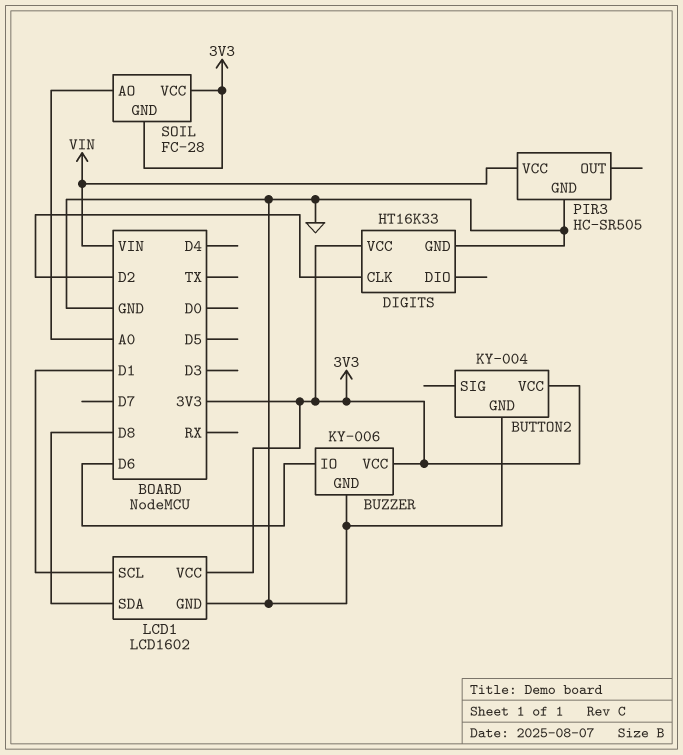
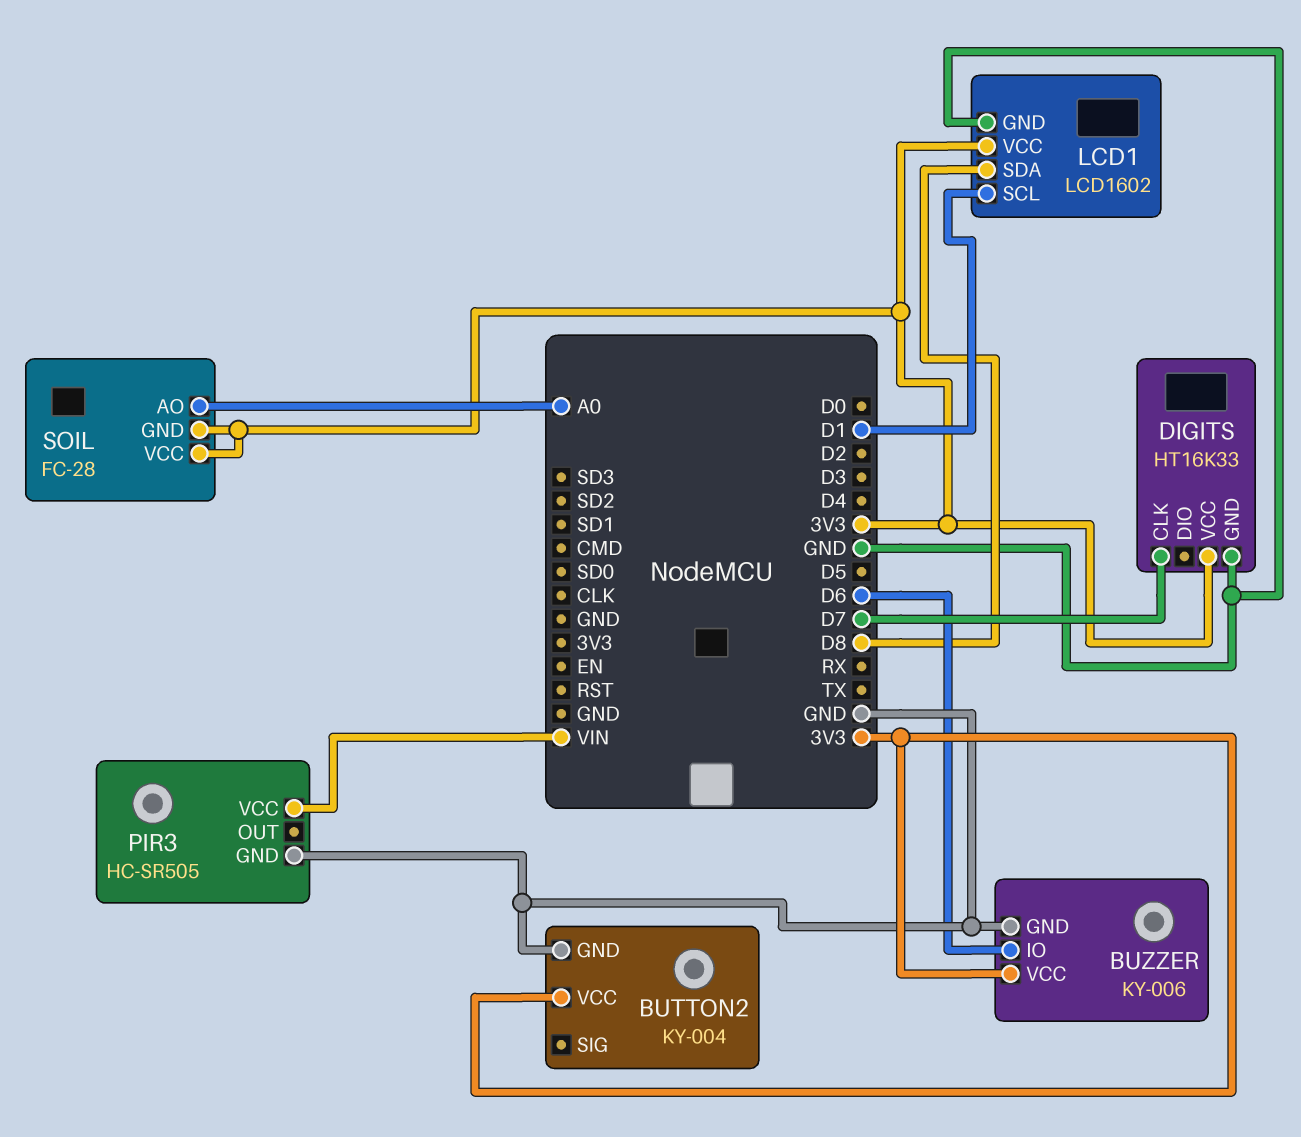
DIGITS pin CLK: D2 -> D7

